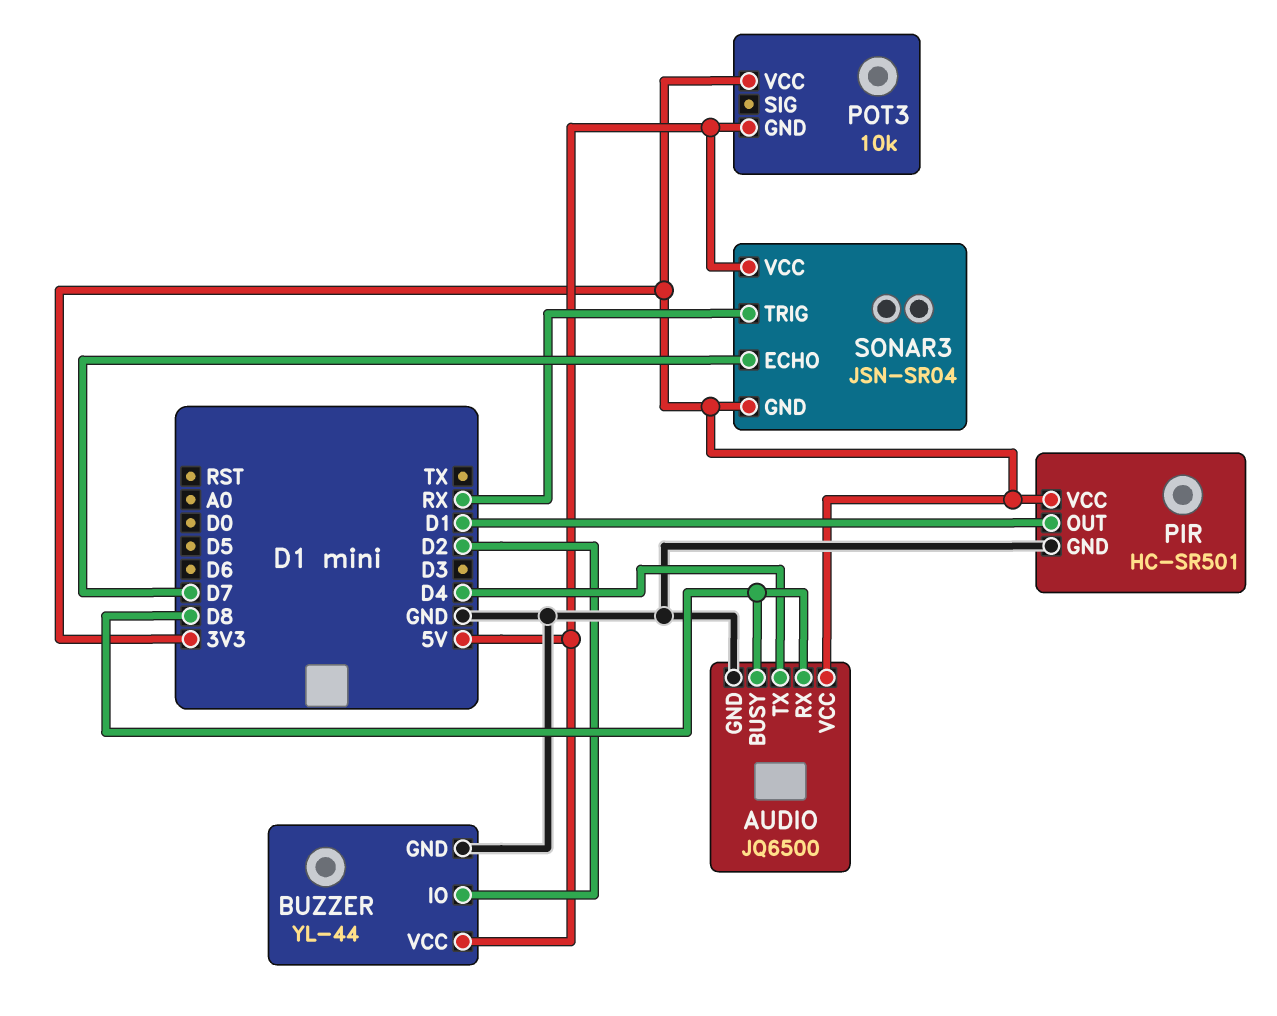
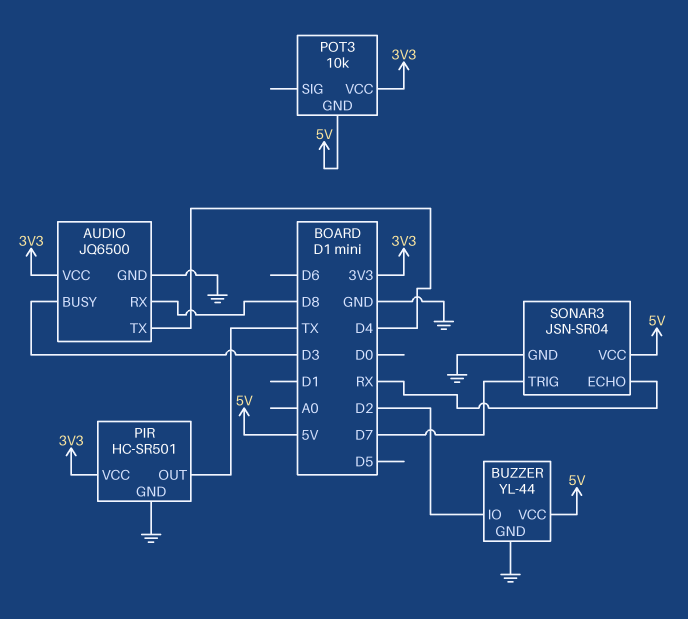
AUDIO pin BUSY: D8 -> D3
PIR pin OUT: D1 -> TX
SONAR3 pin ECHO: D7 -> RX
SONAR3 pin GND: 3V3 -> GND
SONAR3 pin TRIG: RX -> D7

